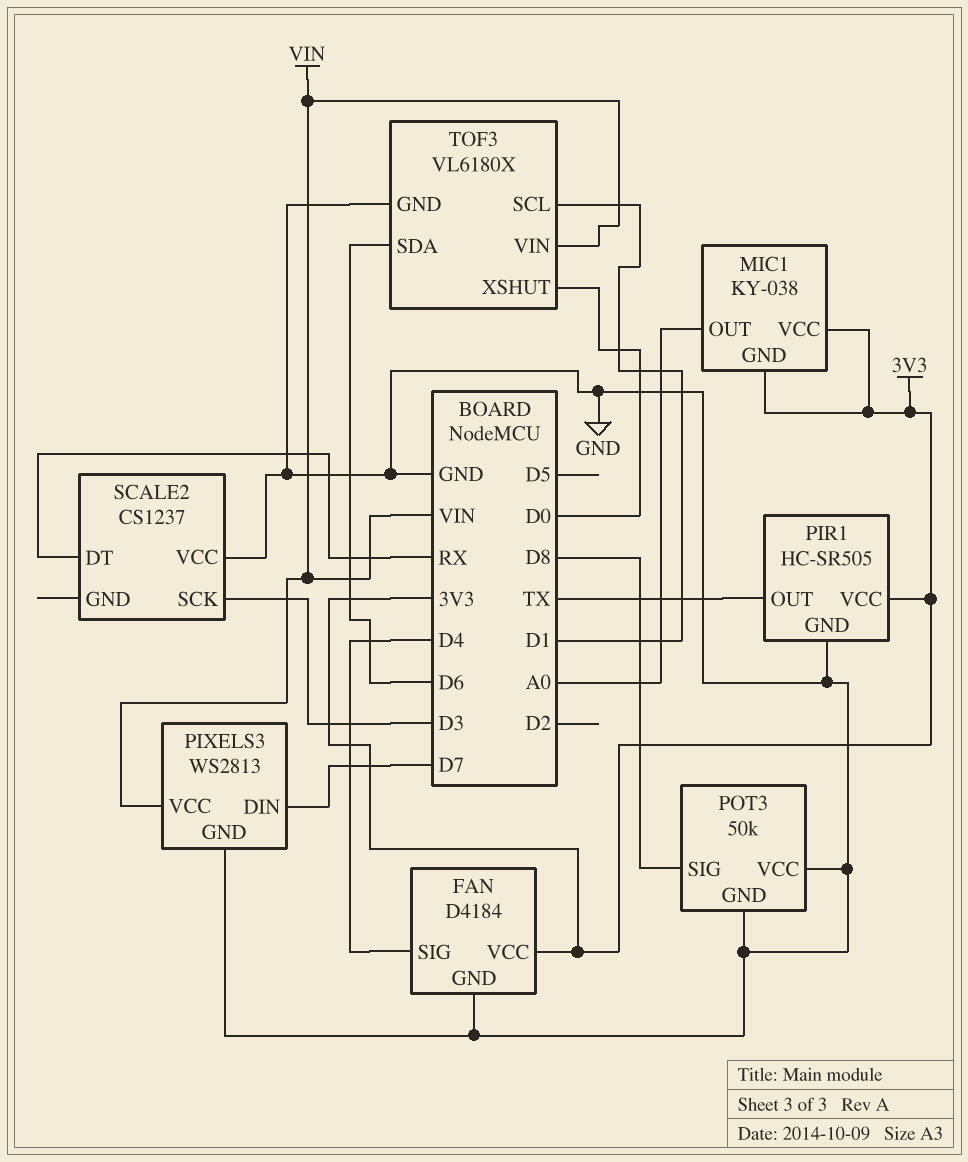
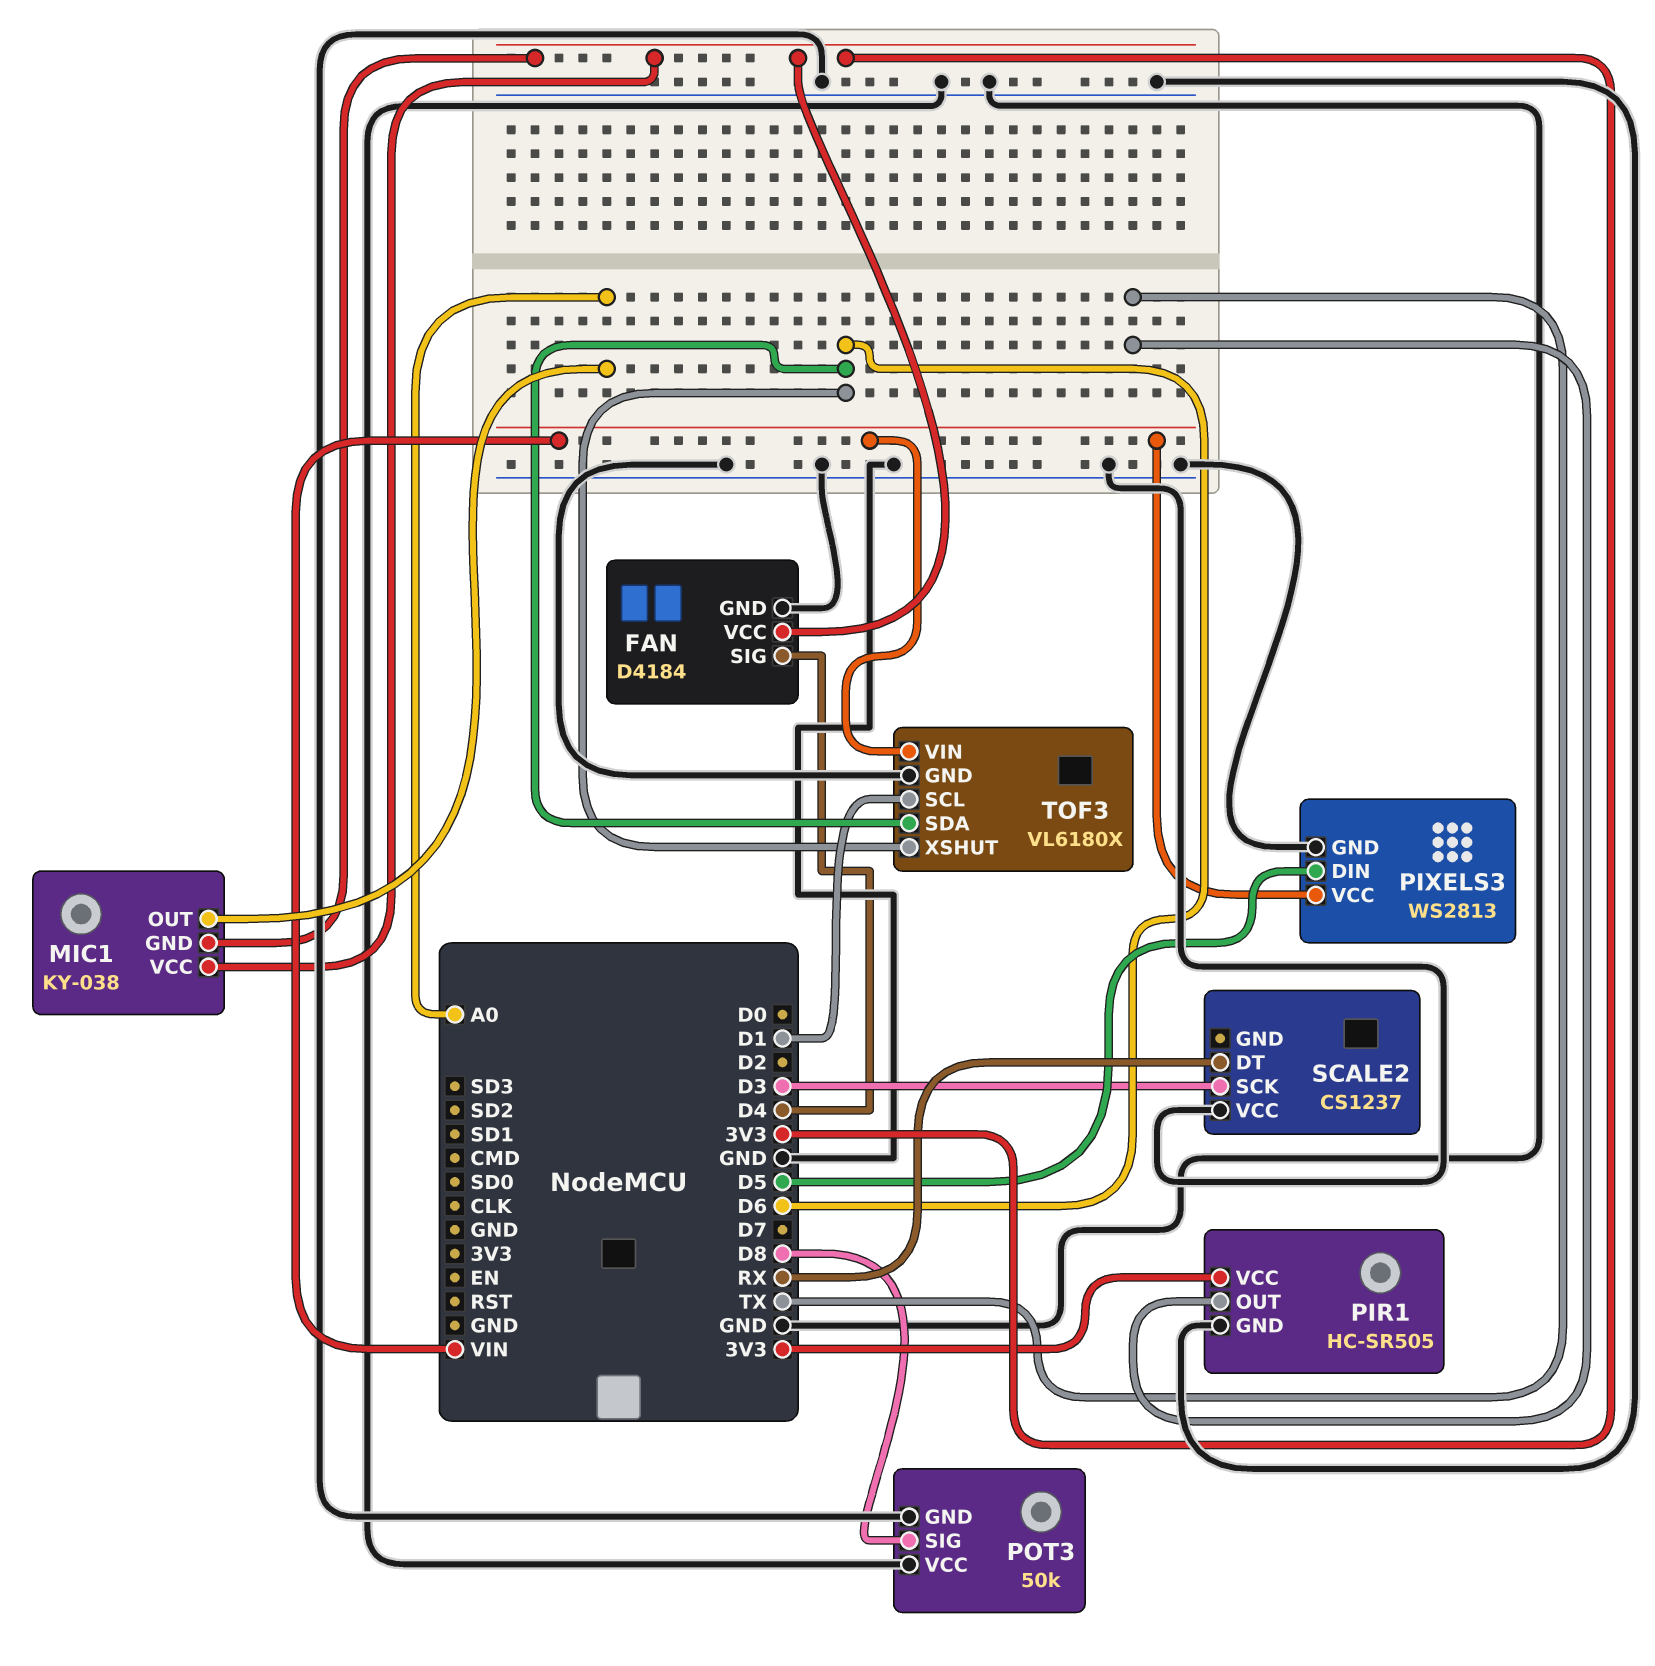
PIXELS3 pin DIN: D7 -> D5
TOF3 pin XSHUT: D0 -> D6

